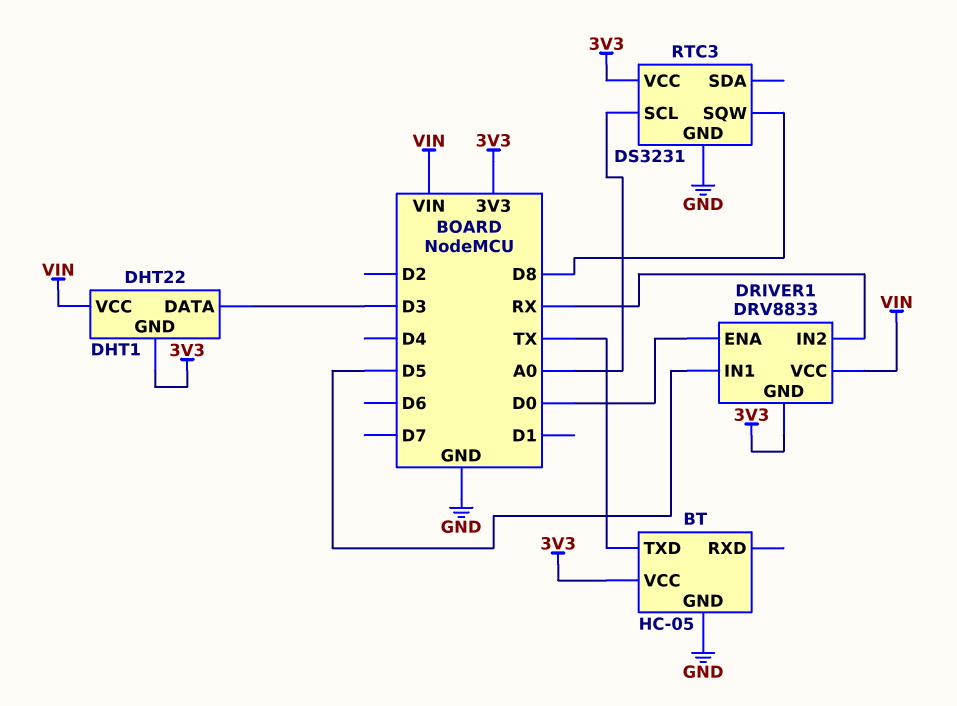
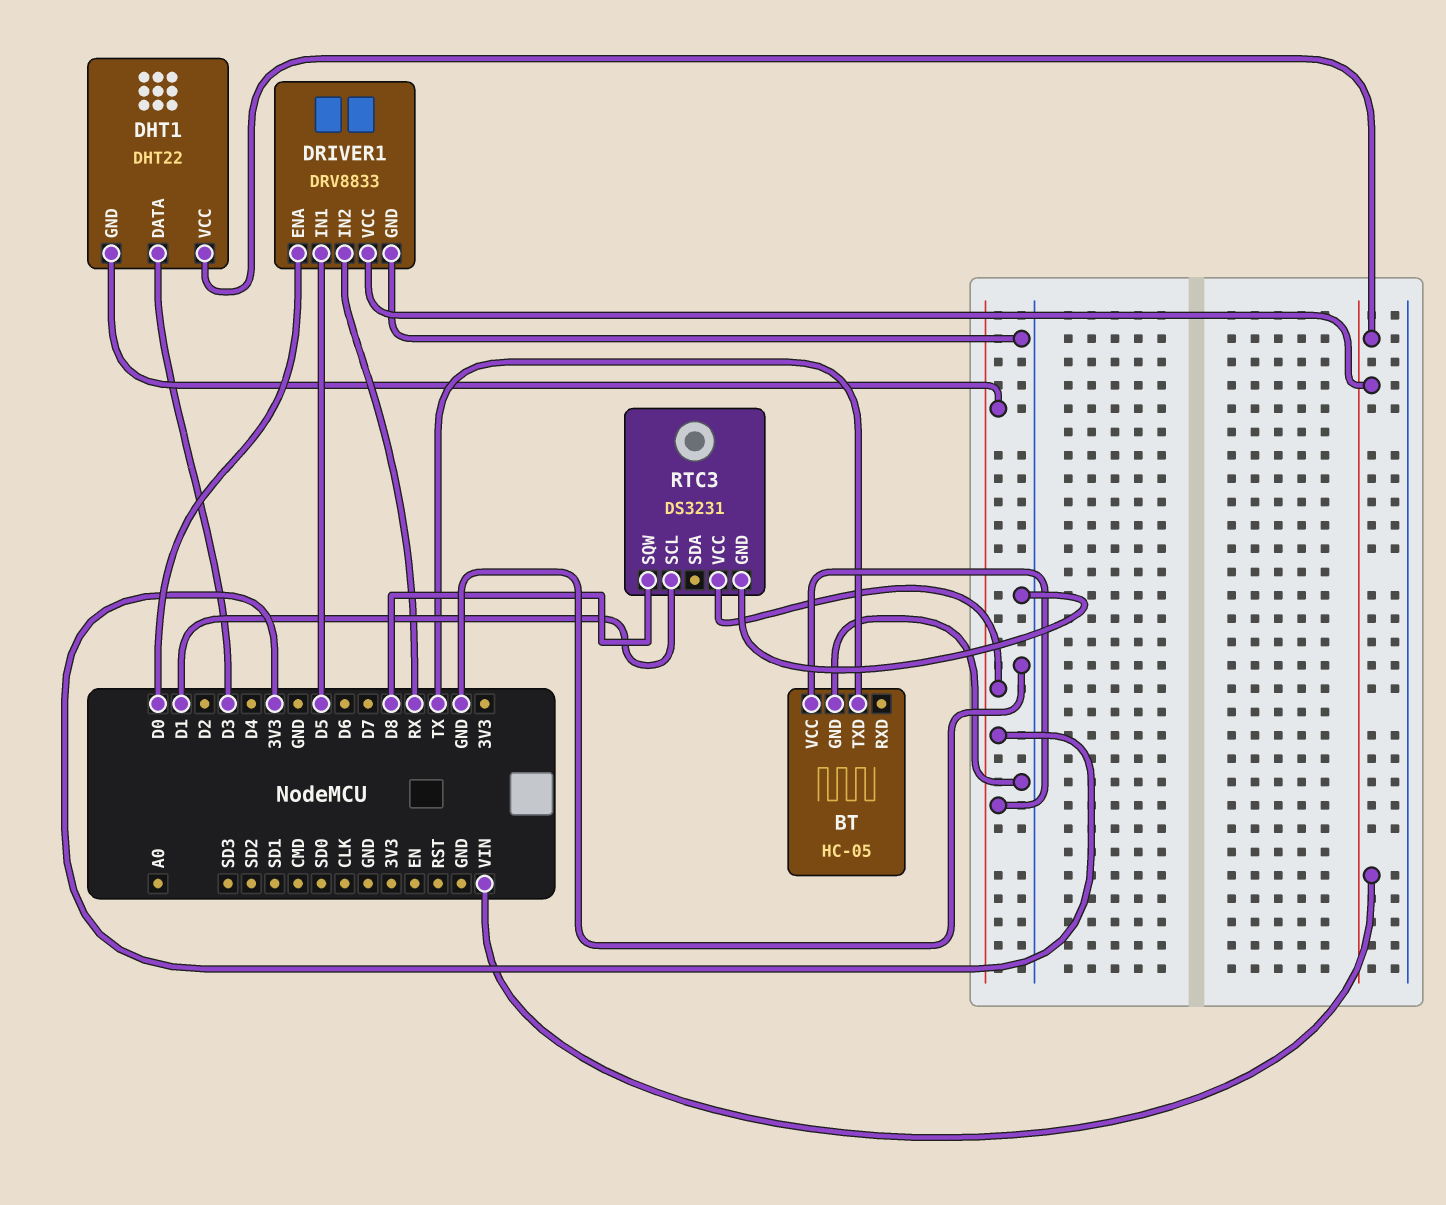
DRIVER1 pin GND: 3V3 -> GND
RTC3 pin SCL: A0 -> D1

